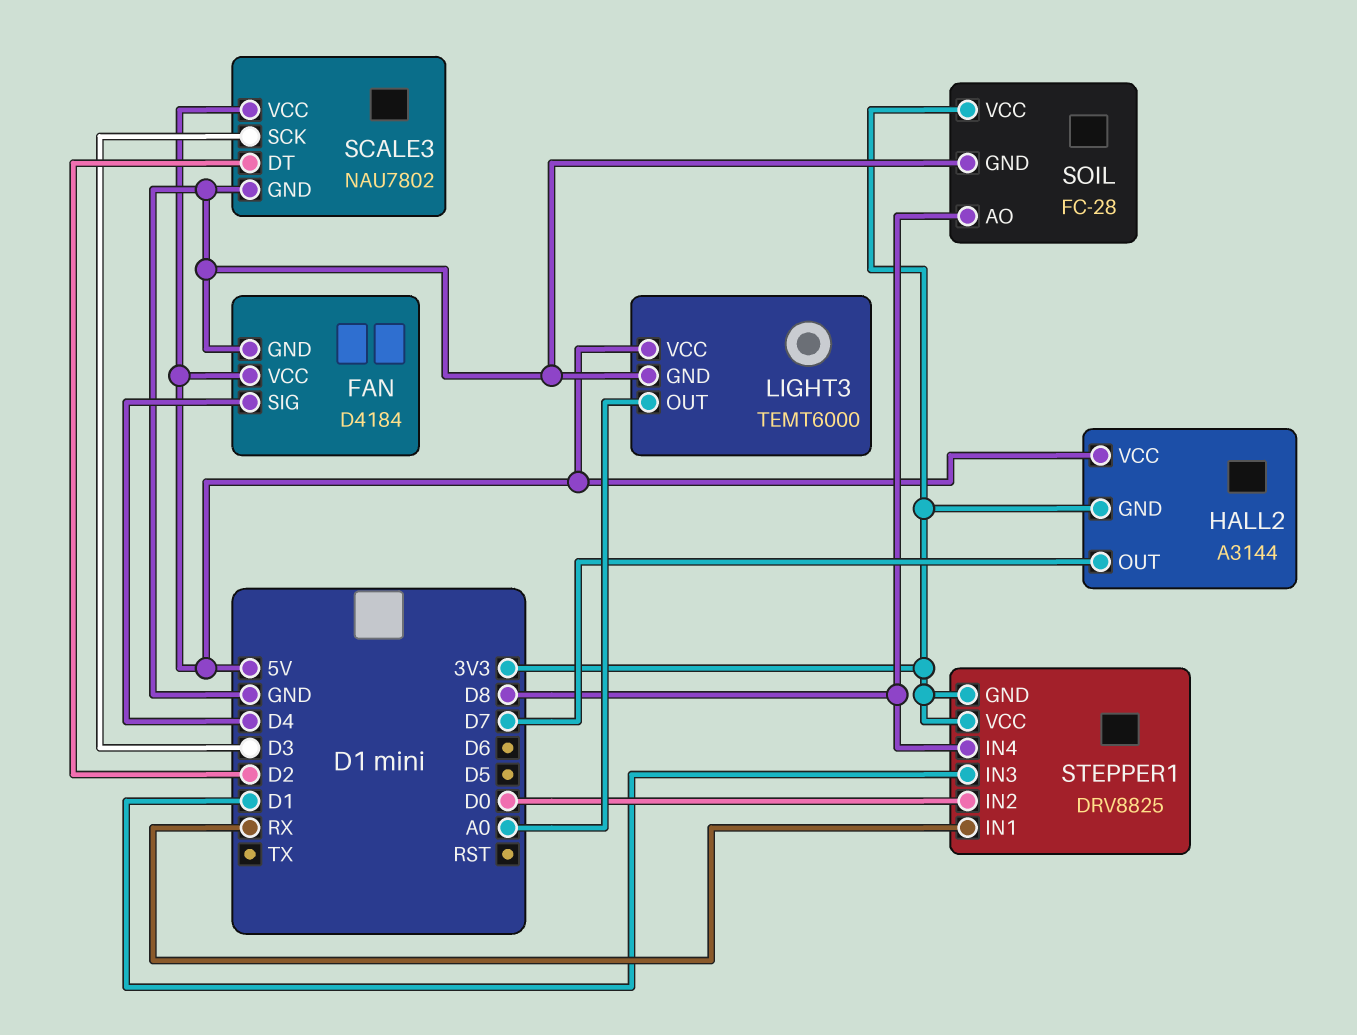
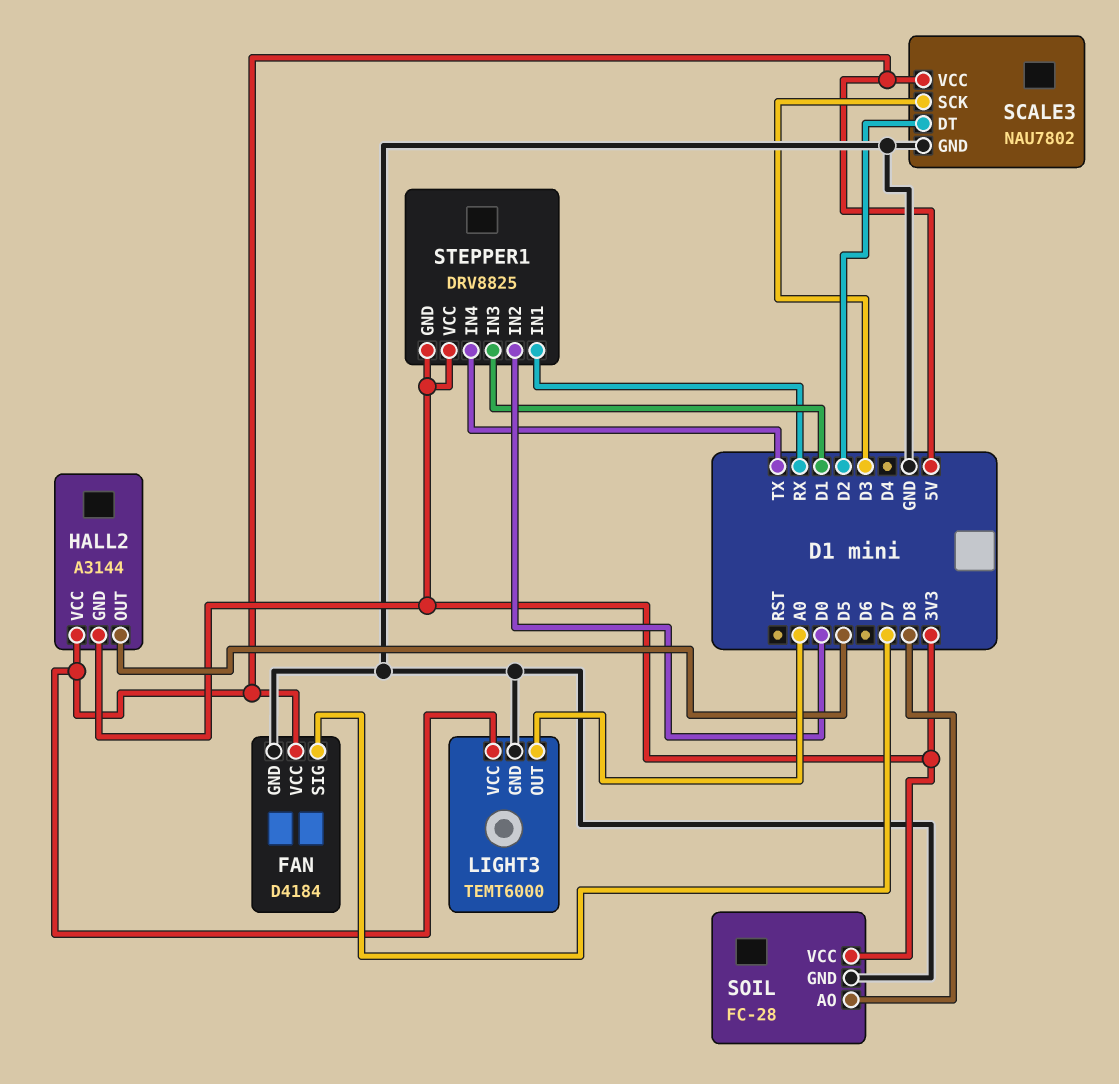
FAN pin SIG: D4 -> D7
HALL2 pin OUT: D7 -> D5
STEPPER1 pin IN4: D8 -> TX

